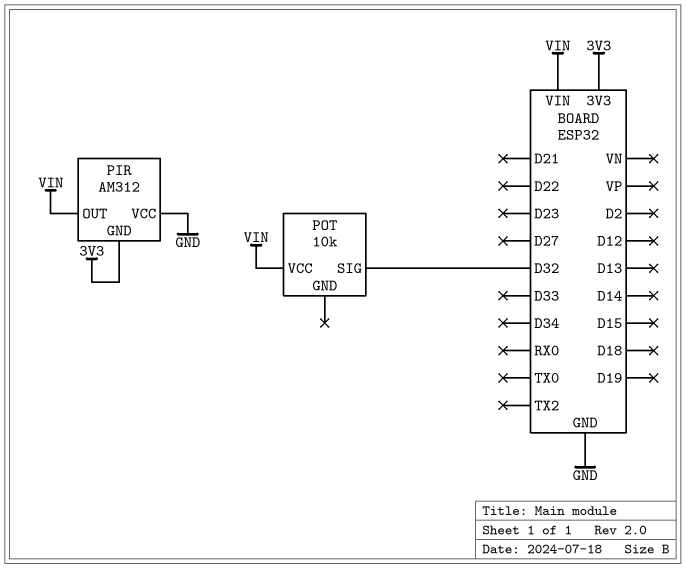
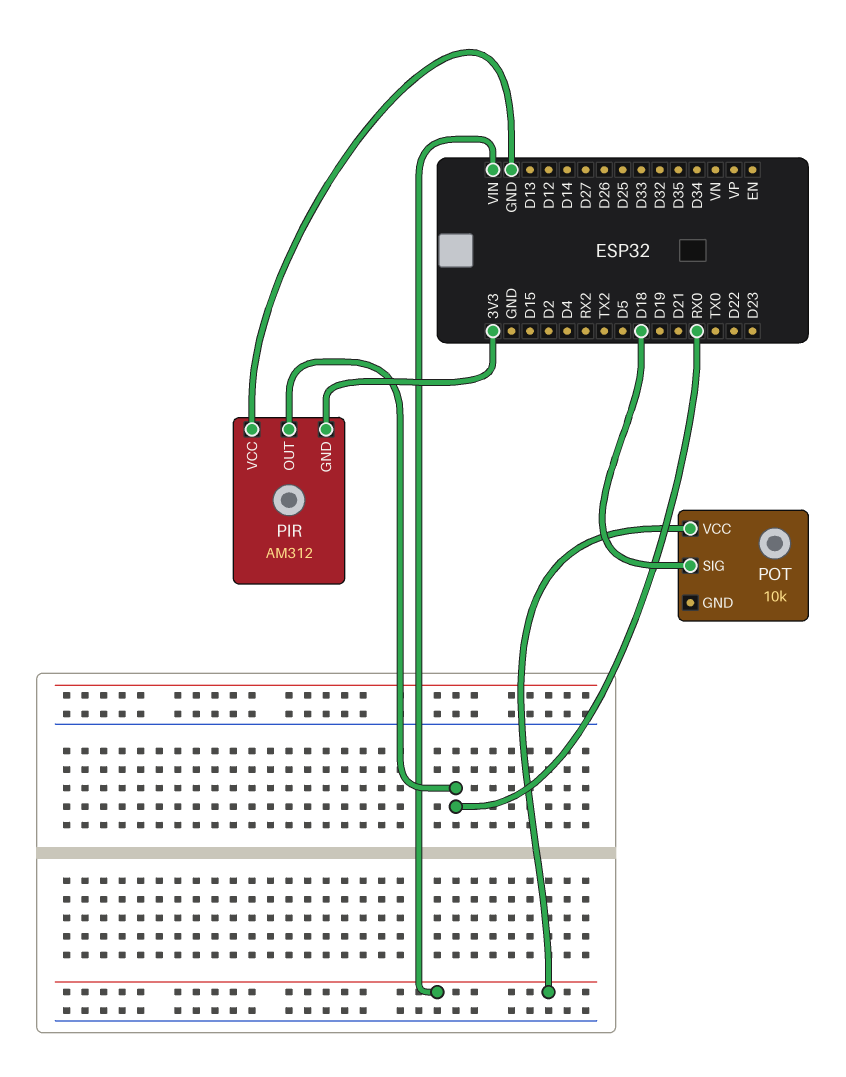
PIR pin OUT: VIN -> RX0
POT pin SIG: D32 -> D18

